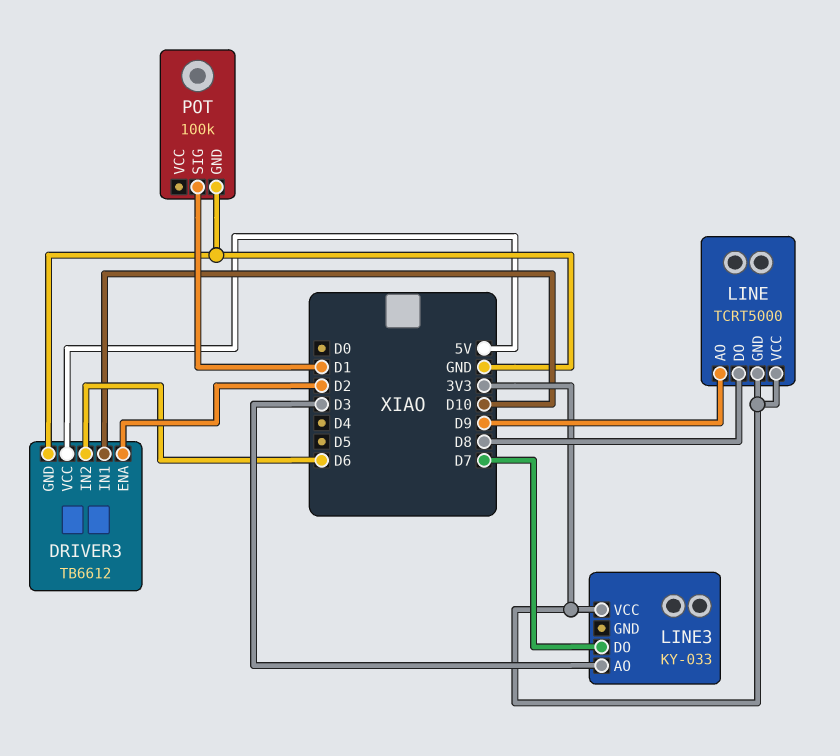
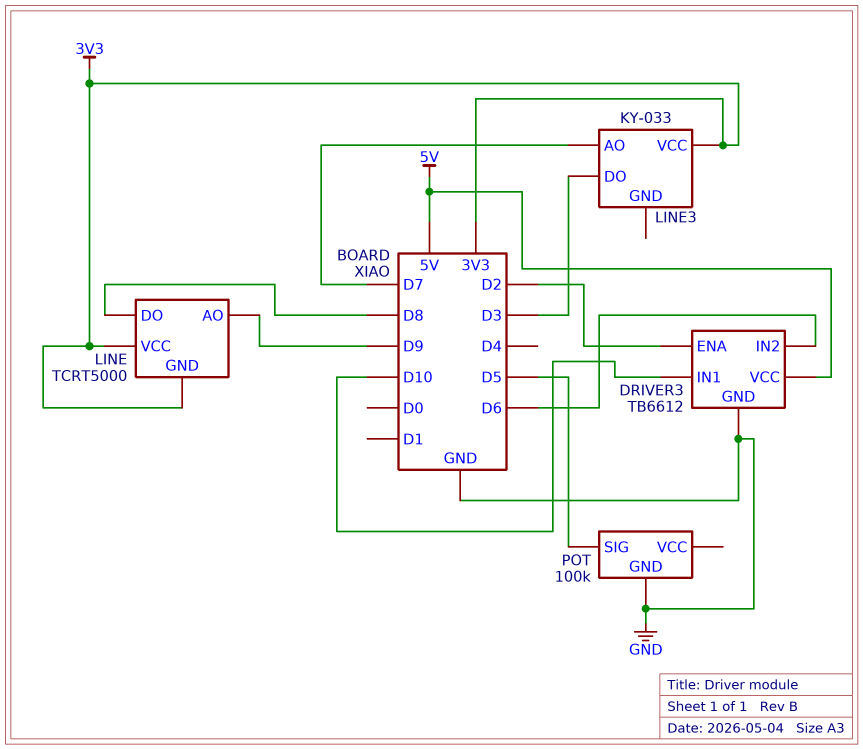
LINE3 pin AO: D3 -> D7
LINE3 pin DO: D7 -> D3
POT pin SIG: D1 -> D5

